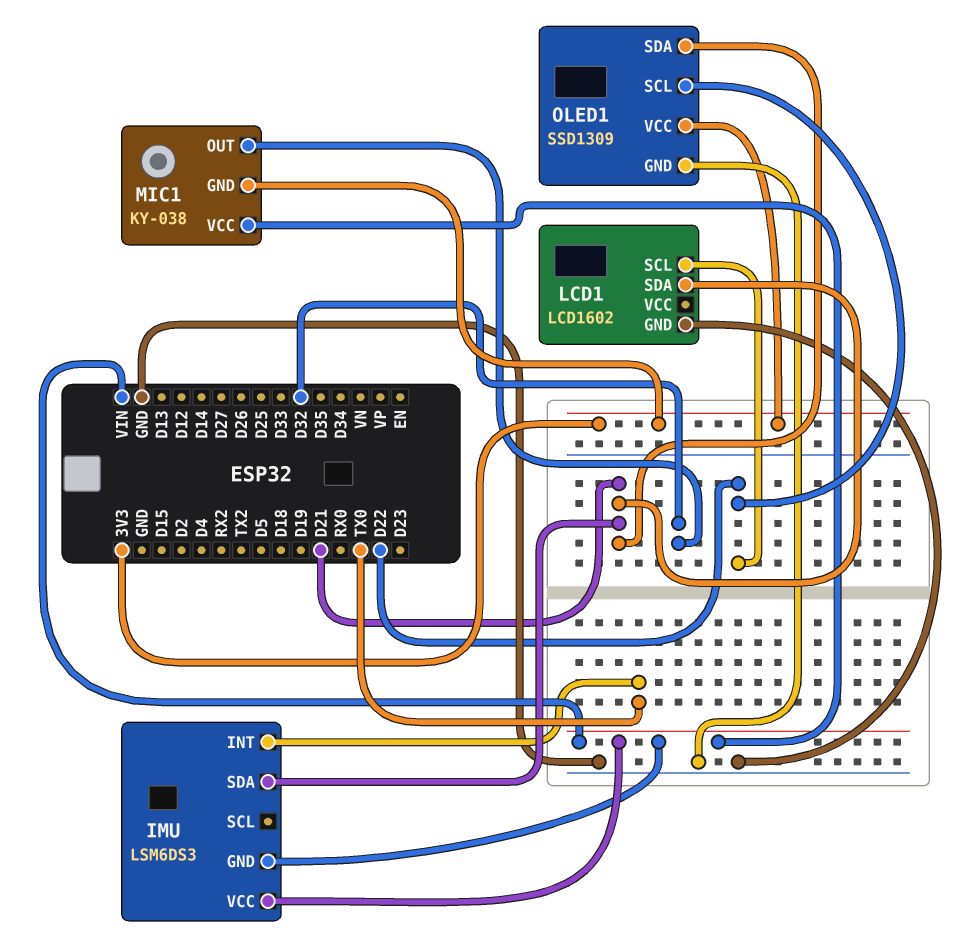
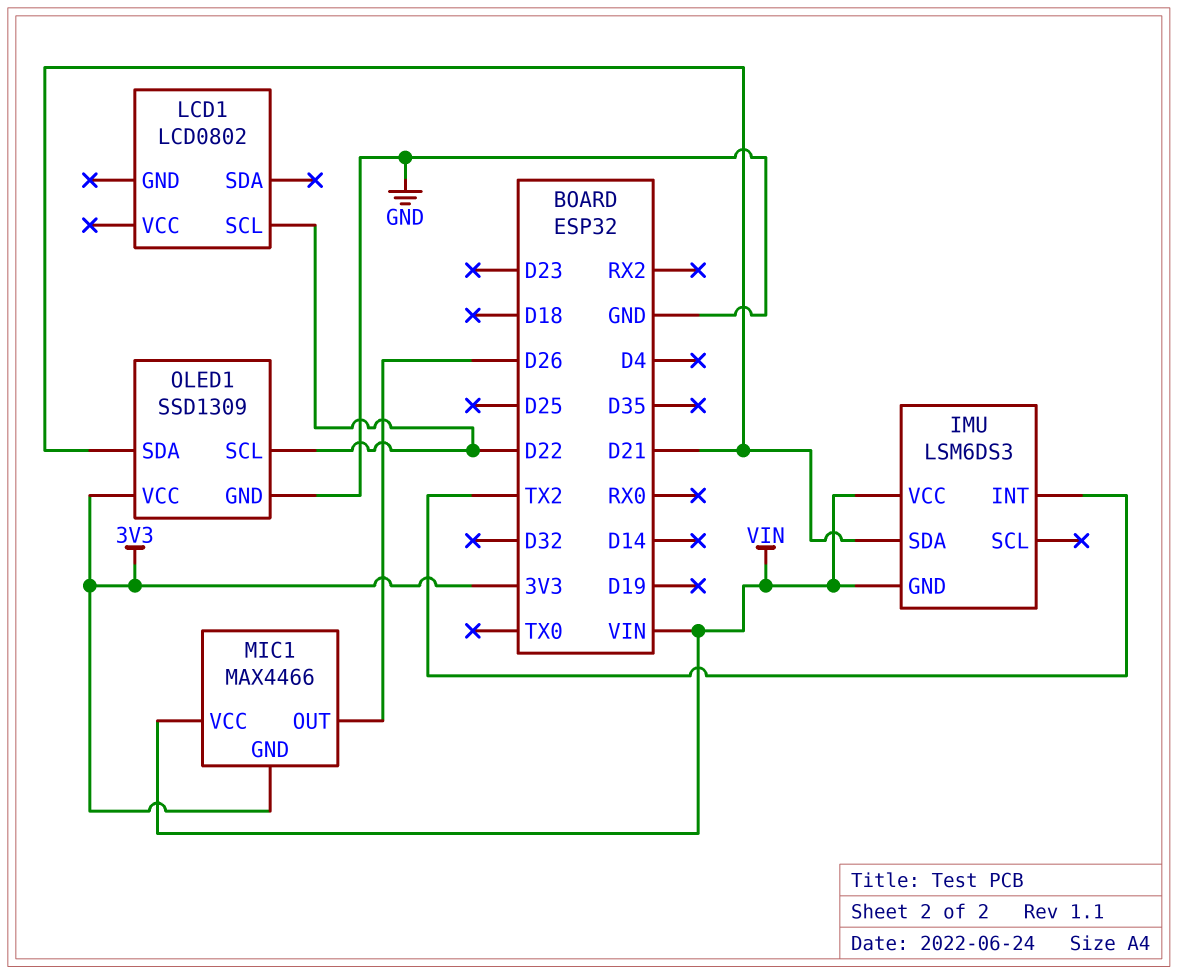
IMU pin INT: TX0 -> TX2
LCD1: LCD1602 -> LCD0802
LCD1 pin GND: GND -> none
LCD1 pin SDA: D21 -> none
MIC1: KY-038 -> MAX4466
MIC1 pin OUT: D32 -> D26

